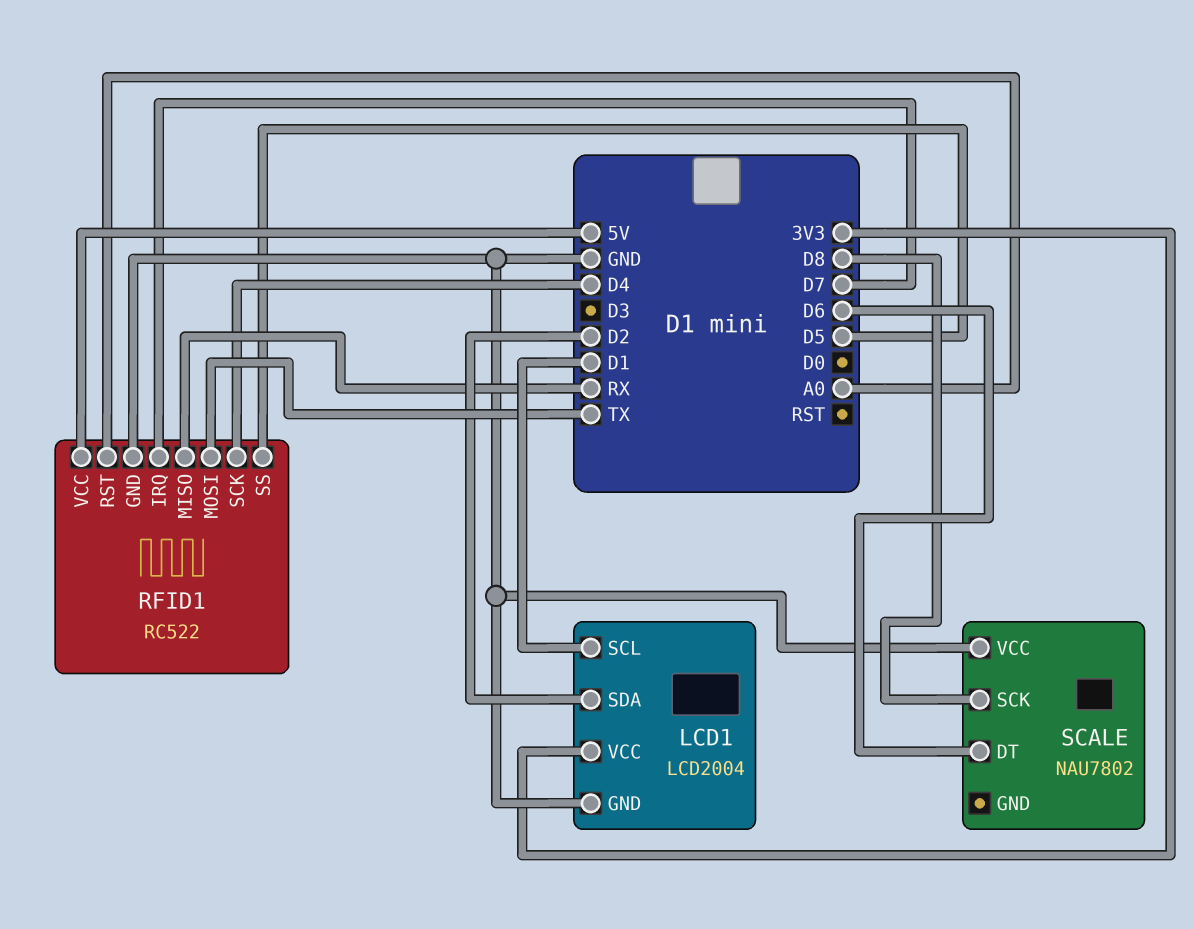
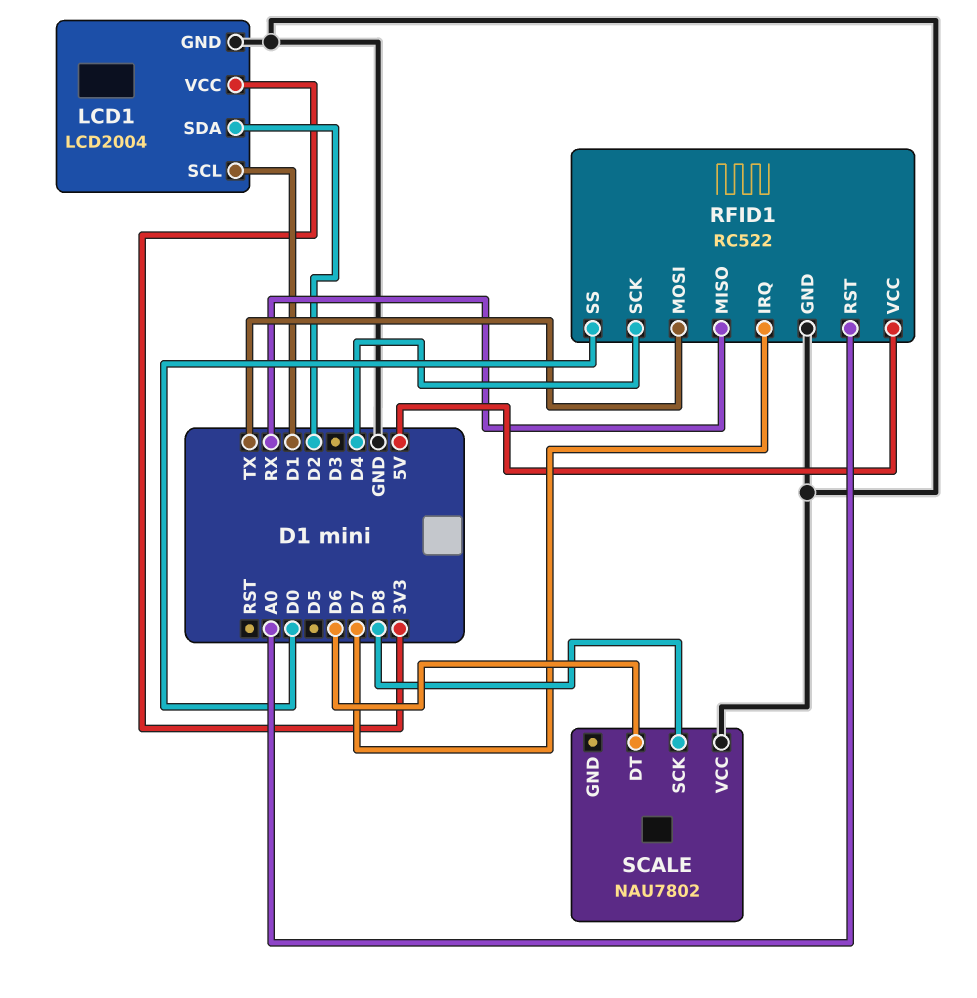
RFID1 pin SS: D5 -> D0

